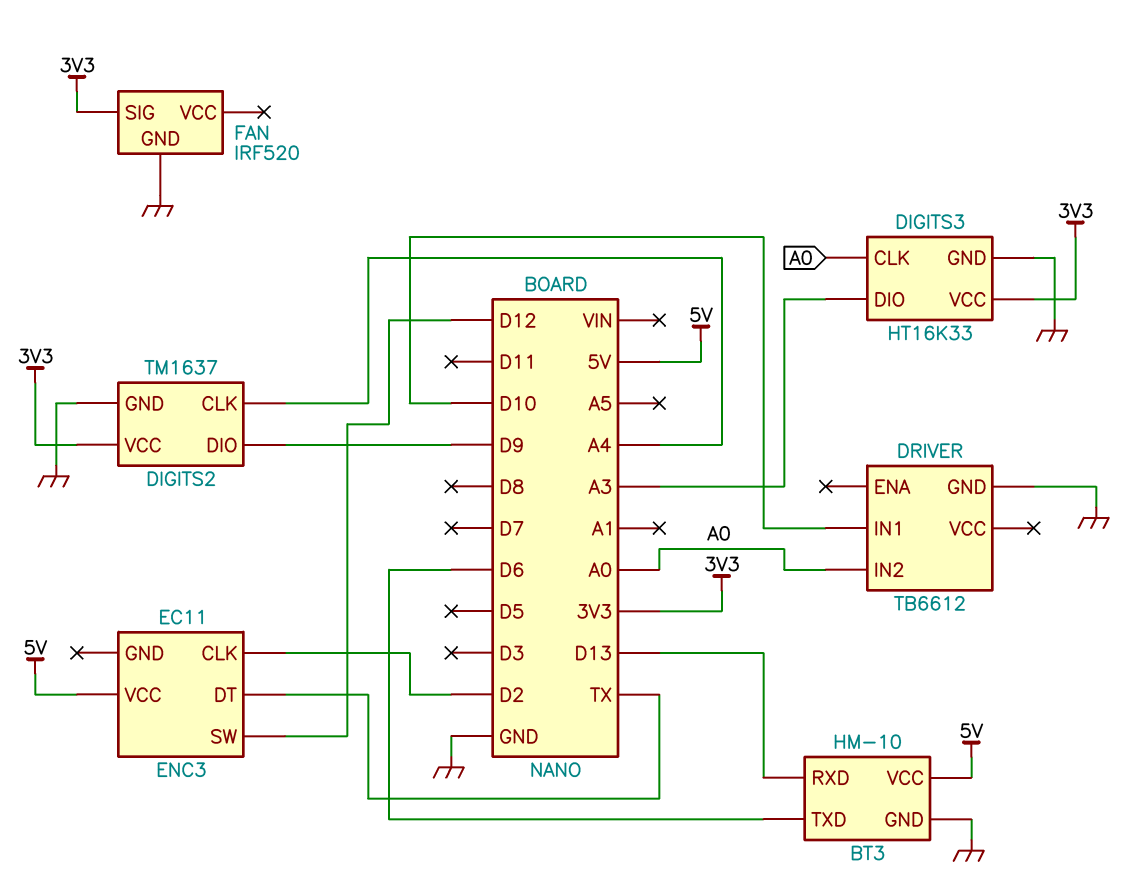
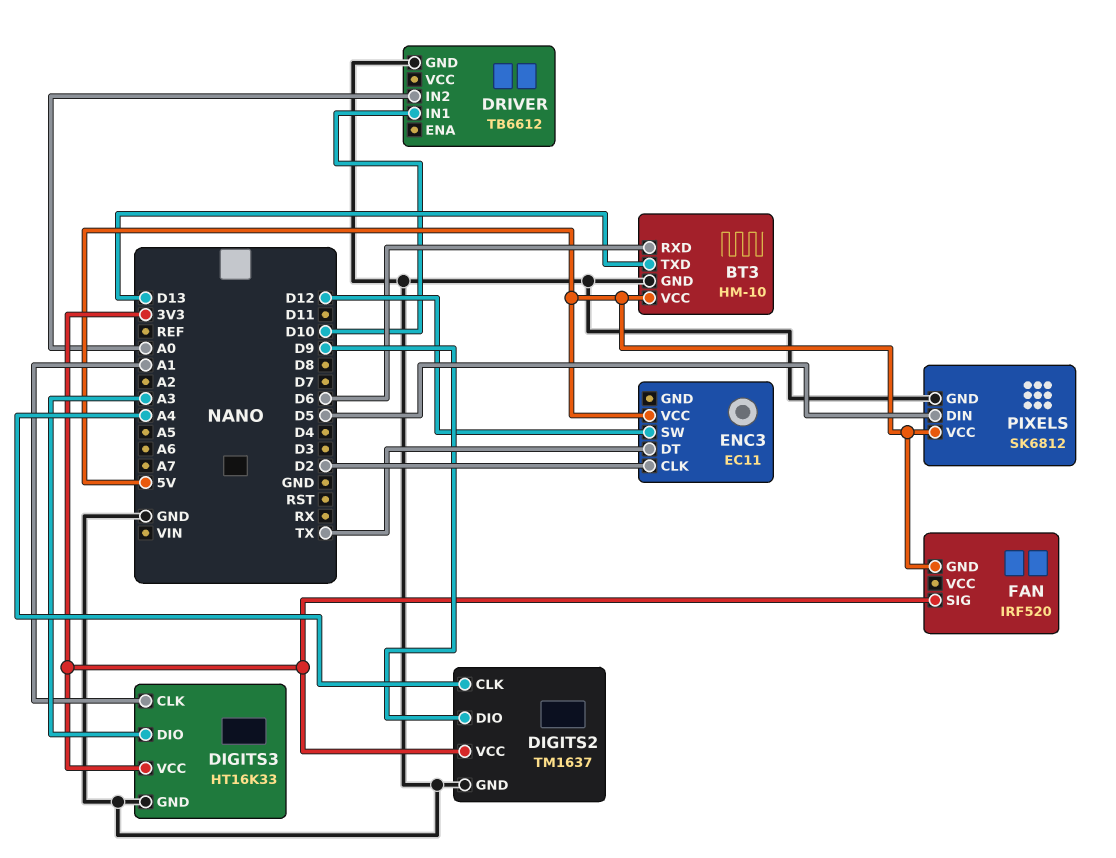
BT3 pin RXD: D13 -> D6
BT3 pin TXD: D6 -> D13
DIGITS3 pin CLK: A0 -> A1
FAN pin GND: GND -> 5V
PIXELS: none -> SK6812
PIXELS pin DIN: none -> D5
PIXELS pin GND: none -> GND
PIXELS pin VCC: none -> 5V

